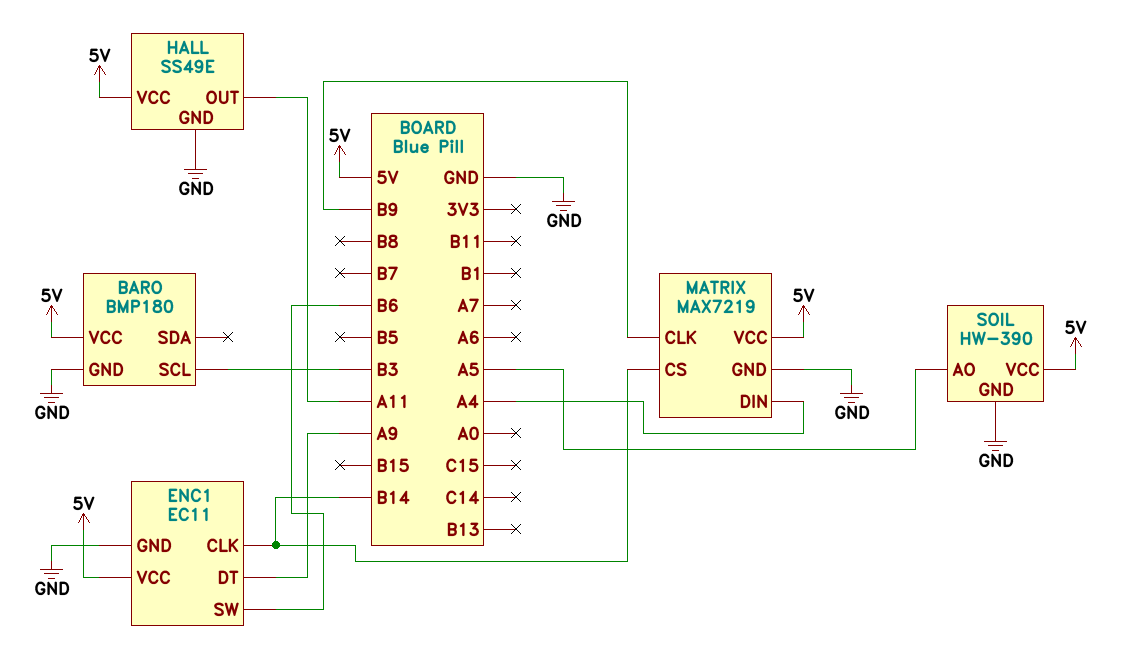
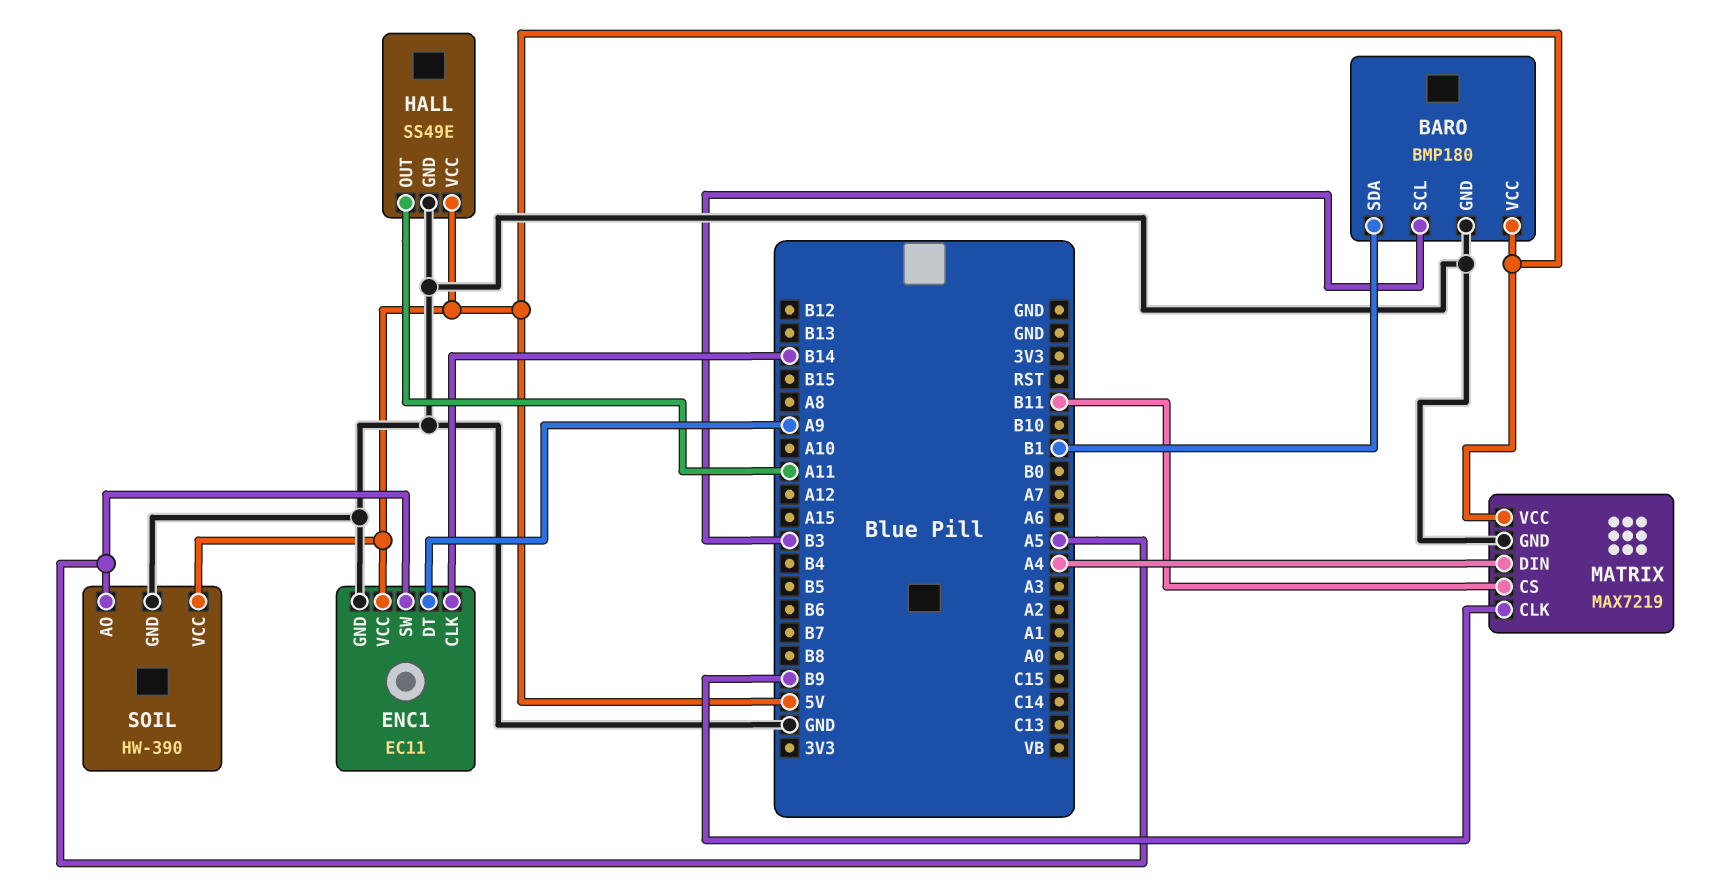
BARO pin SDA: none -> B1
ENC1 pin SW: B6 -> A5
MATRIX pin CS: B14 -> B11

